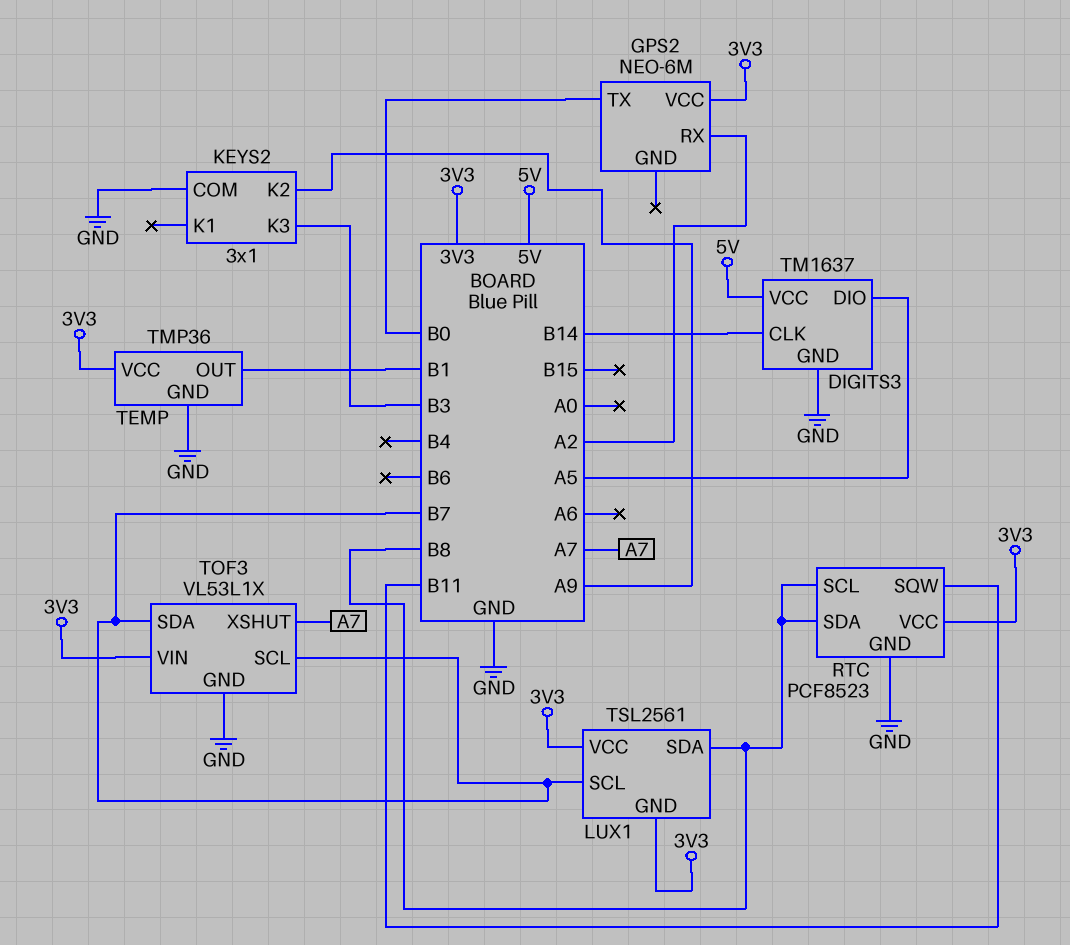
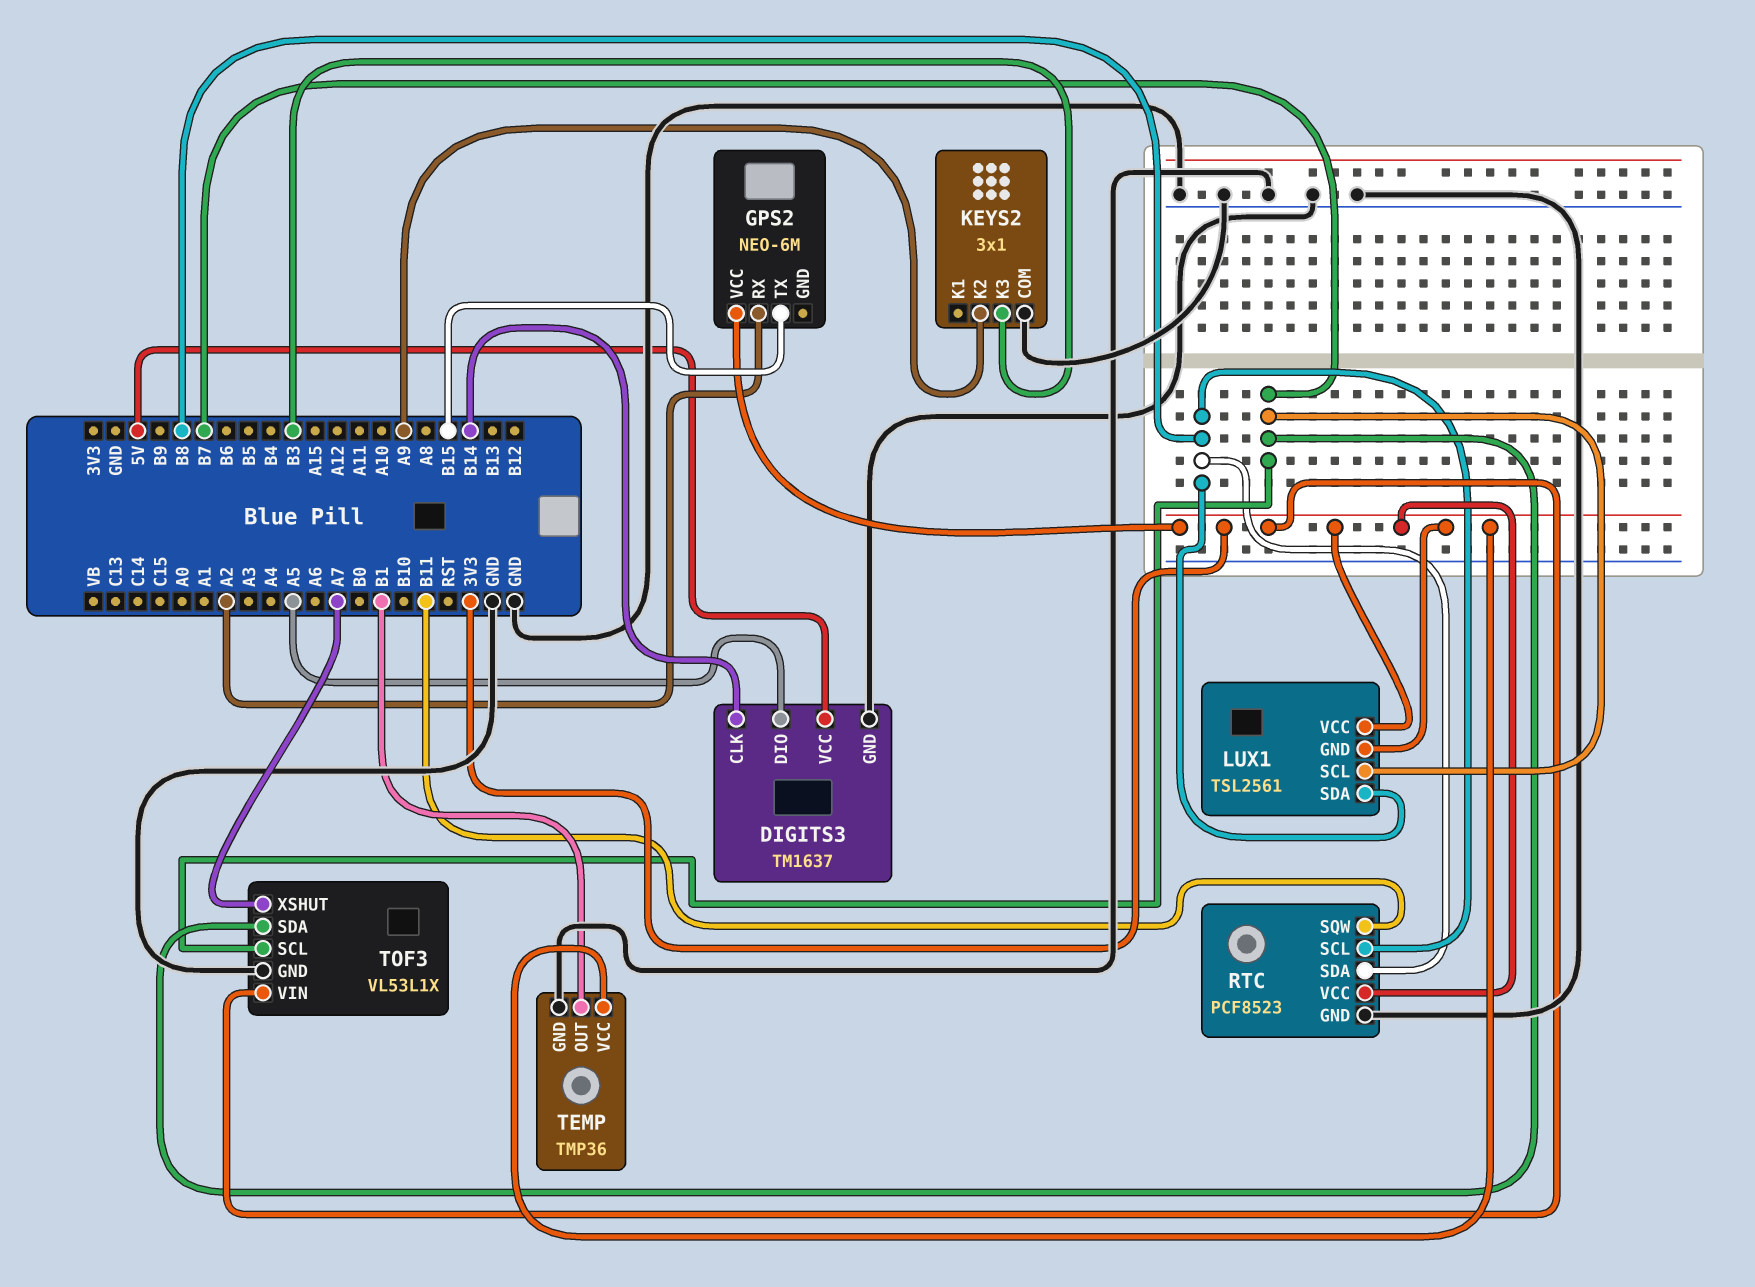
GPS2 pin TX: B0 -> B15

